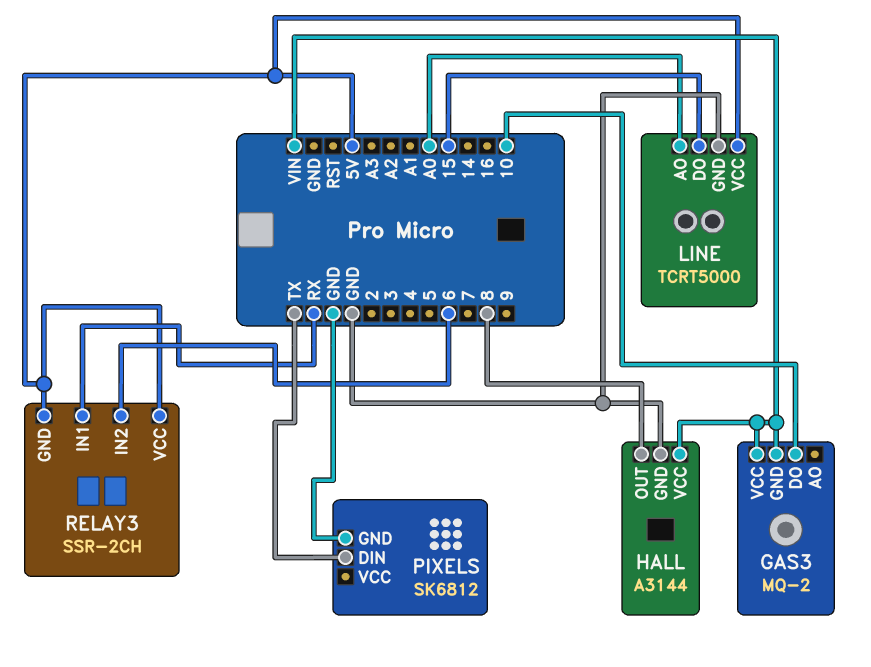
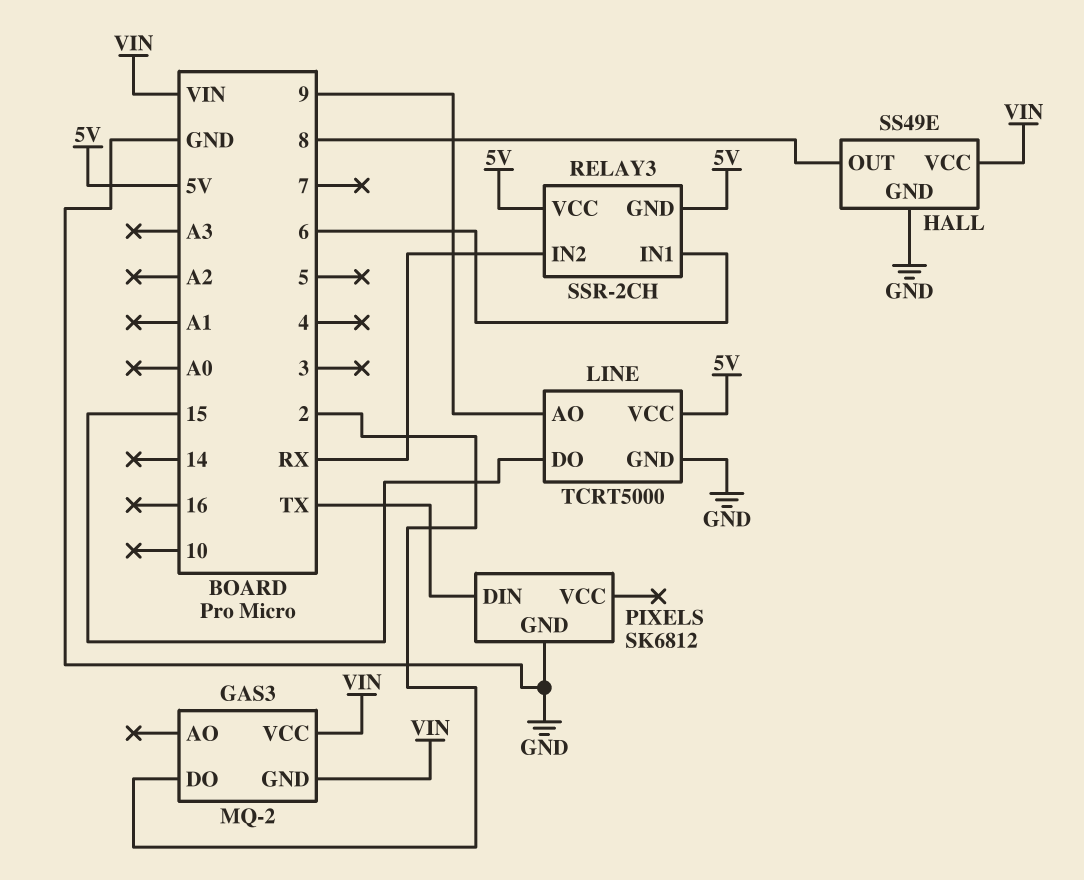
GAS3 pin DO: 10 -> 2
HALL: A3144 -> SS49E
LINE pin AO: A0 -> 9
RELAY3 pin IN1: RX -> 6
RELAY3 pin IN2: 6 -> RX

